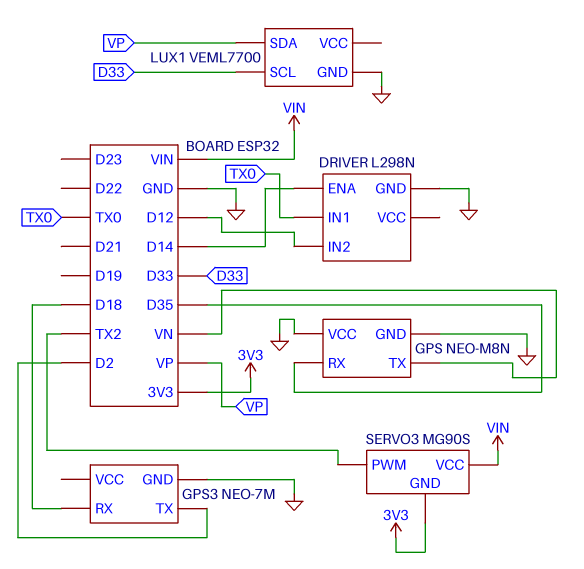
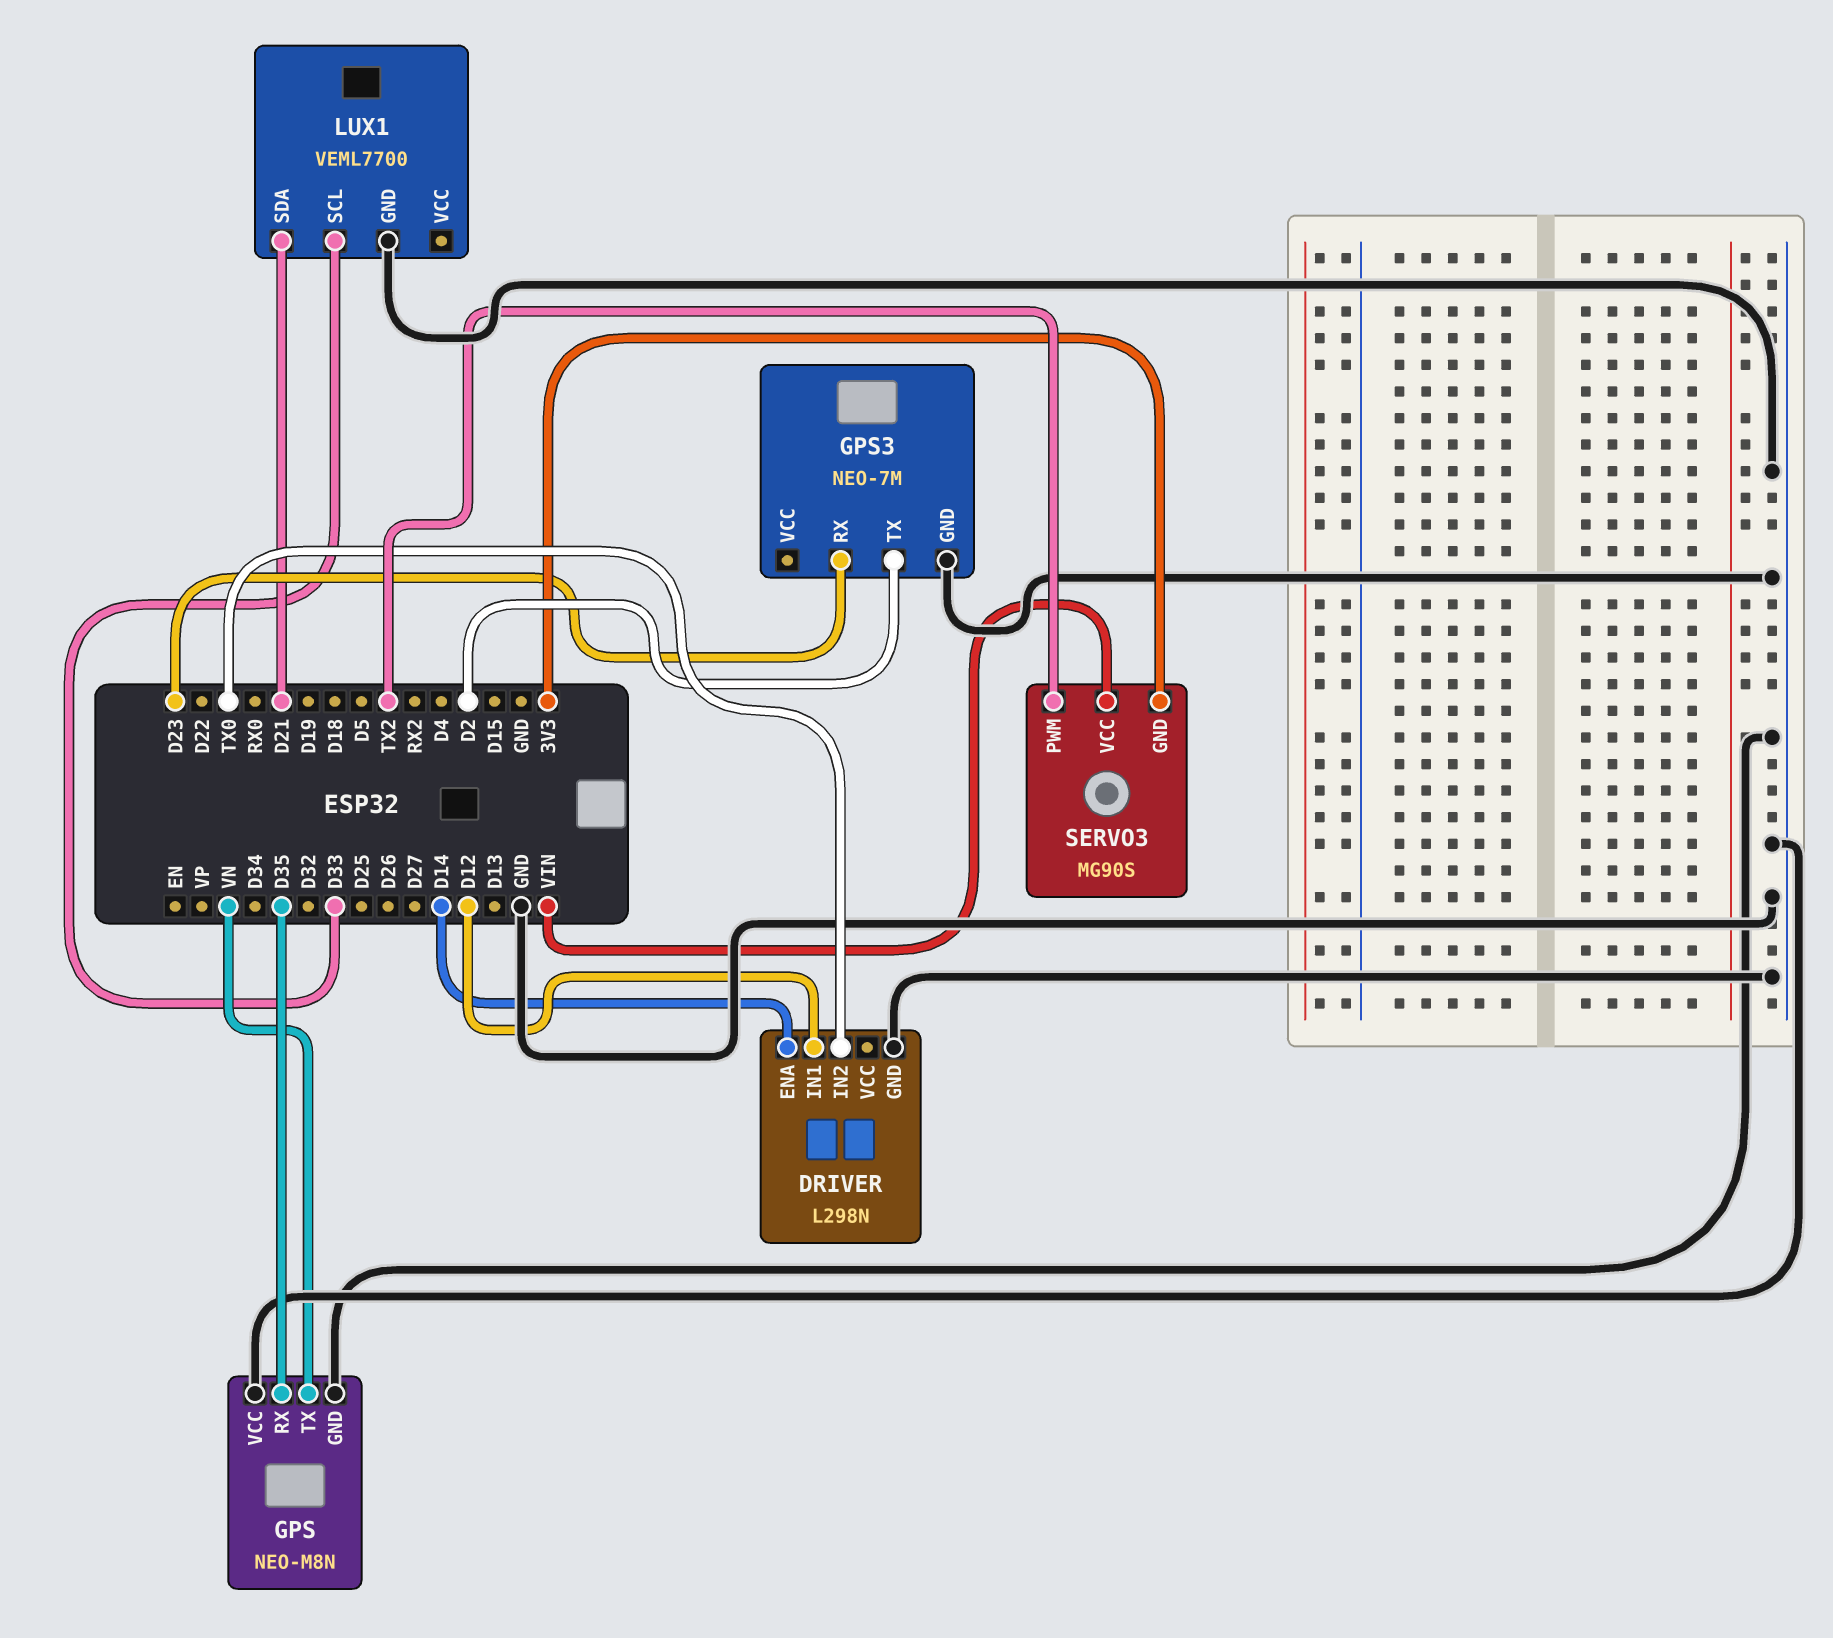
DRIVER pin IN1: TX0 -> D12
DRIVER pin IN2: D12 -> TX0
GPS3 pin RX: D18 -> D23
LUX1 pin SDA: VP -> D21

